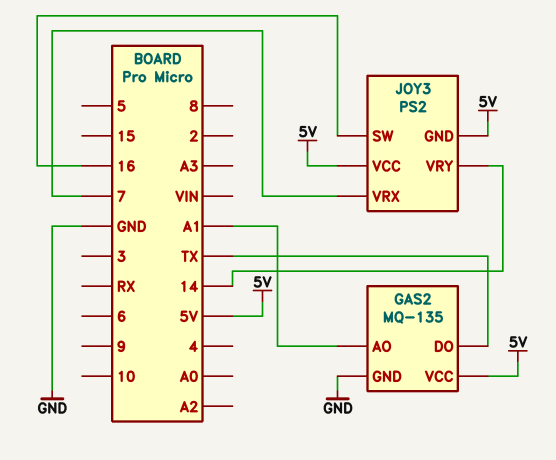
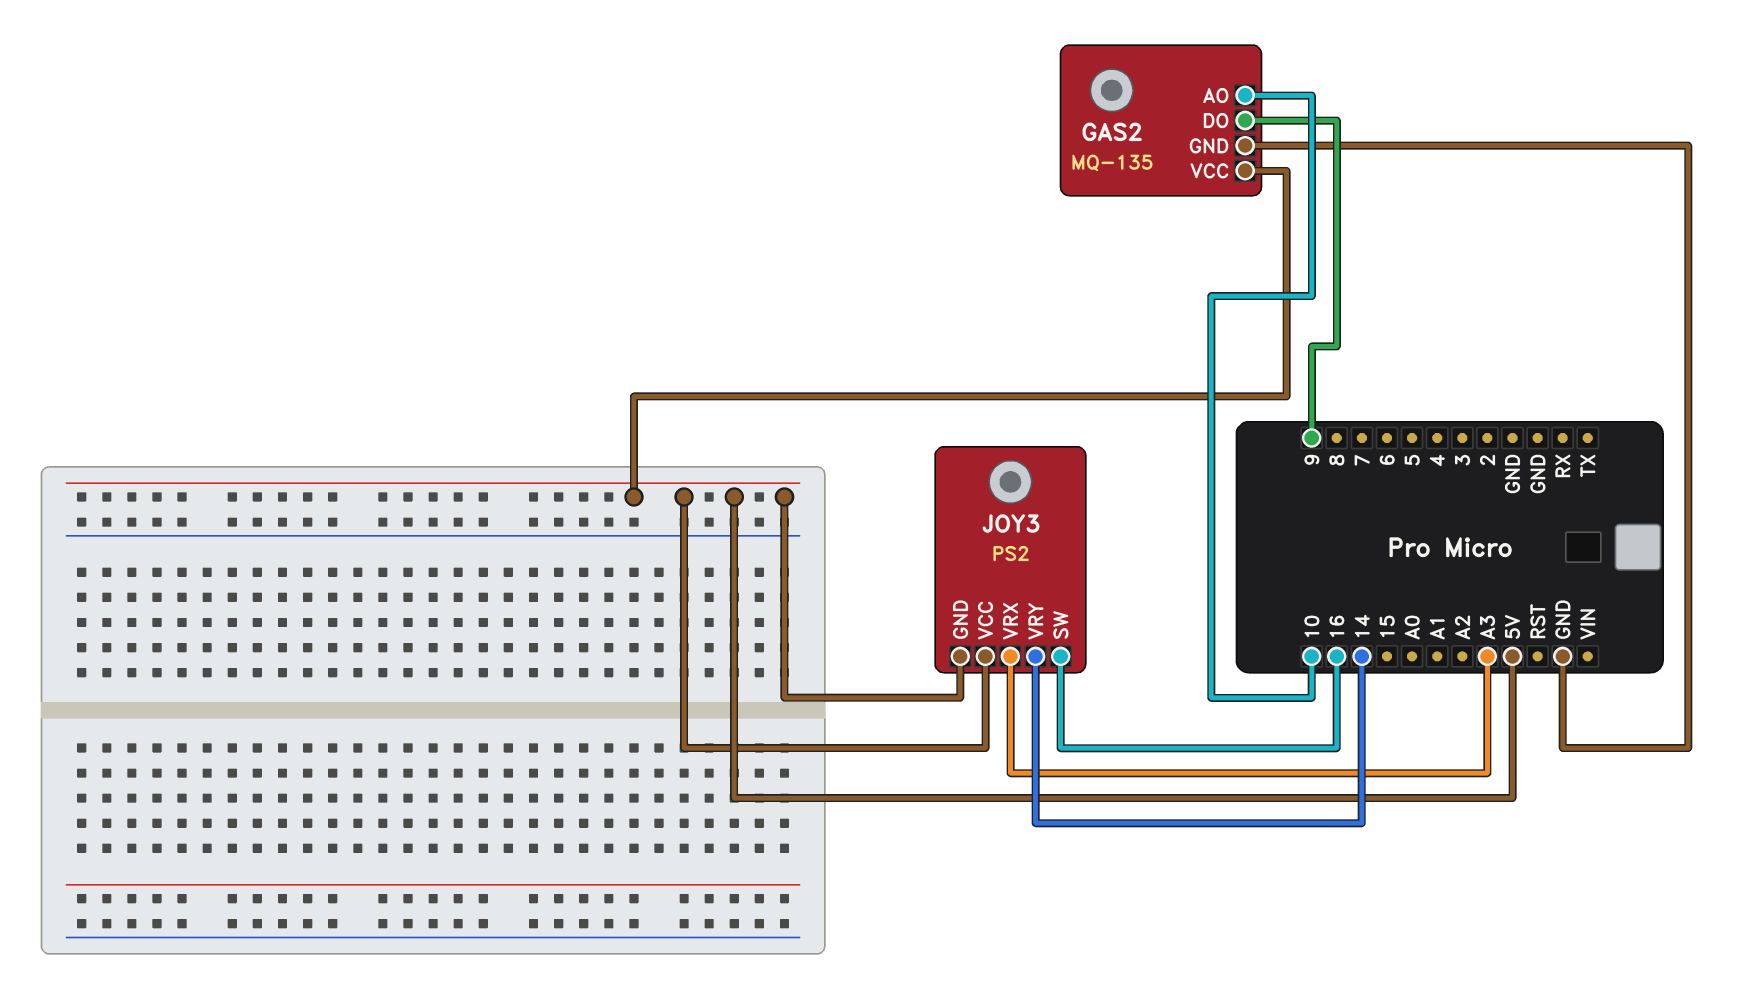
GAS2 pin AO: A1 -> 10
GAS2 pin DO: TX -> 9
JOY3 pin VRX: 7 -> A3

